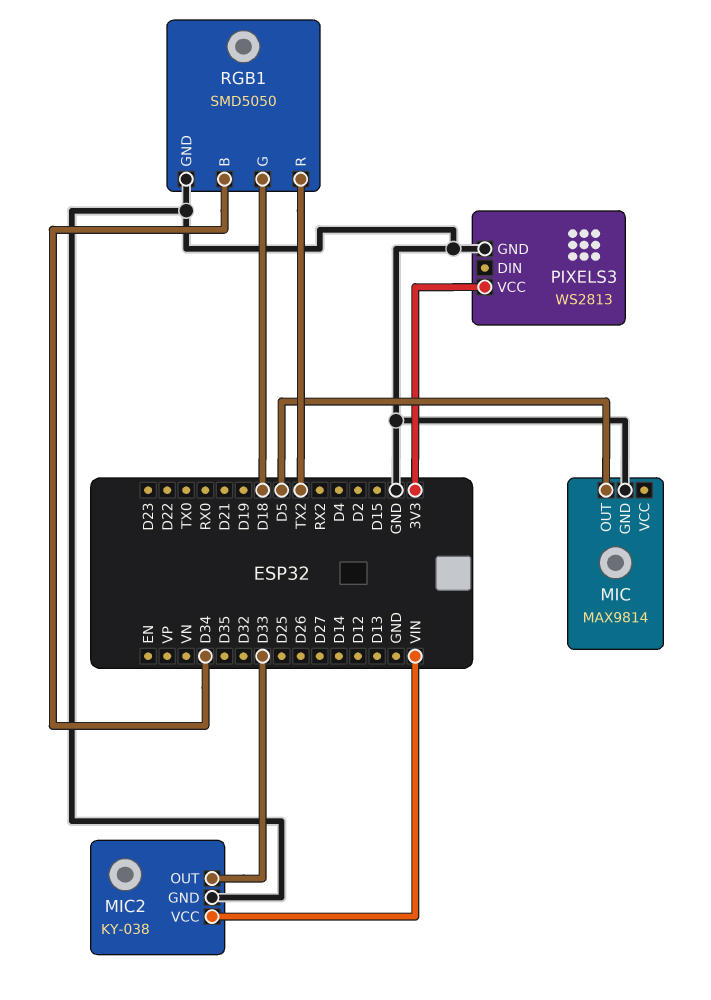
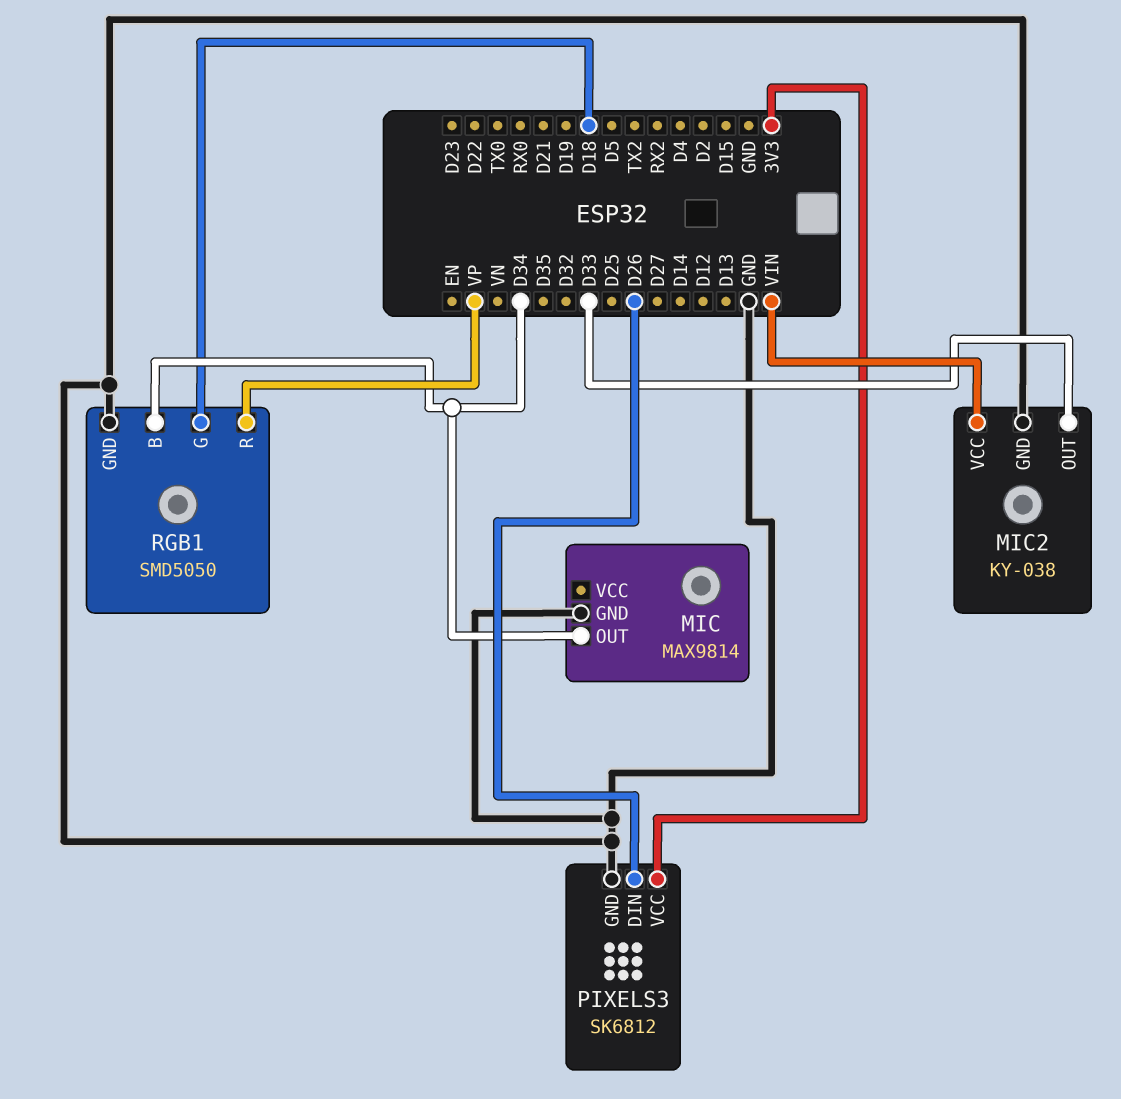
MIC pin OUT: D5 -> D34
PIXELS3: WS2813 -> SK6812
PIXELS3 pin DIN: none -> D26
RGB1 pin R: TX2 -> VP

